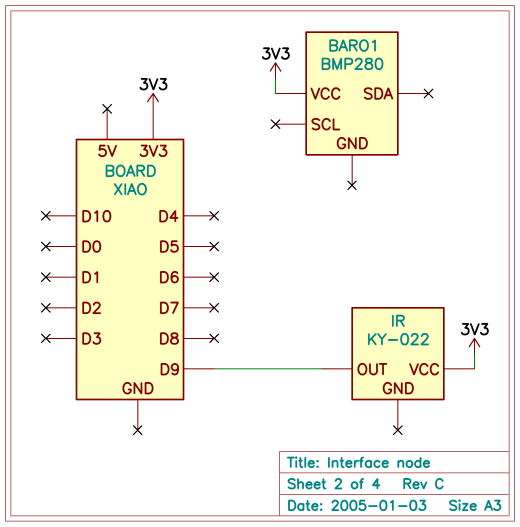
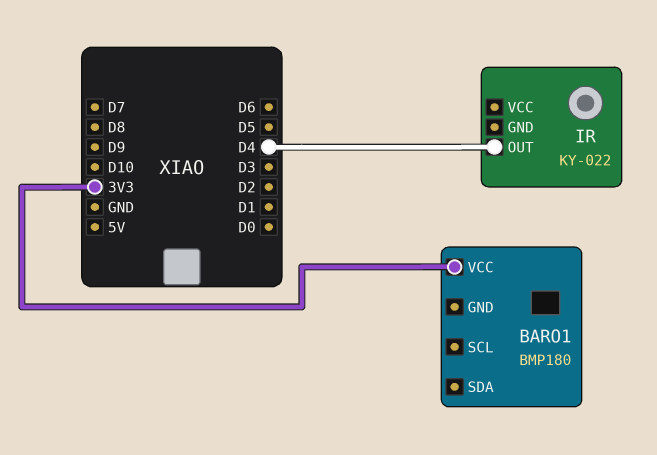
BARO1: BMP280 -> BMP180
IR pin OUT: D9 -> D4
IR pin VCC: 3V3 -> none

